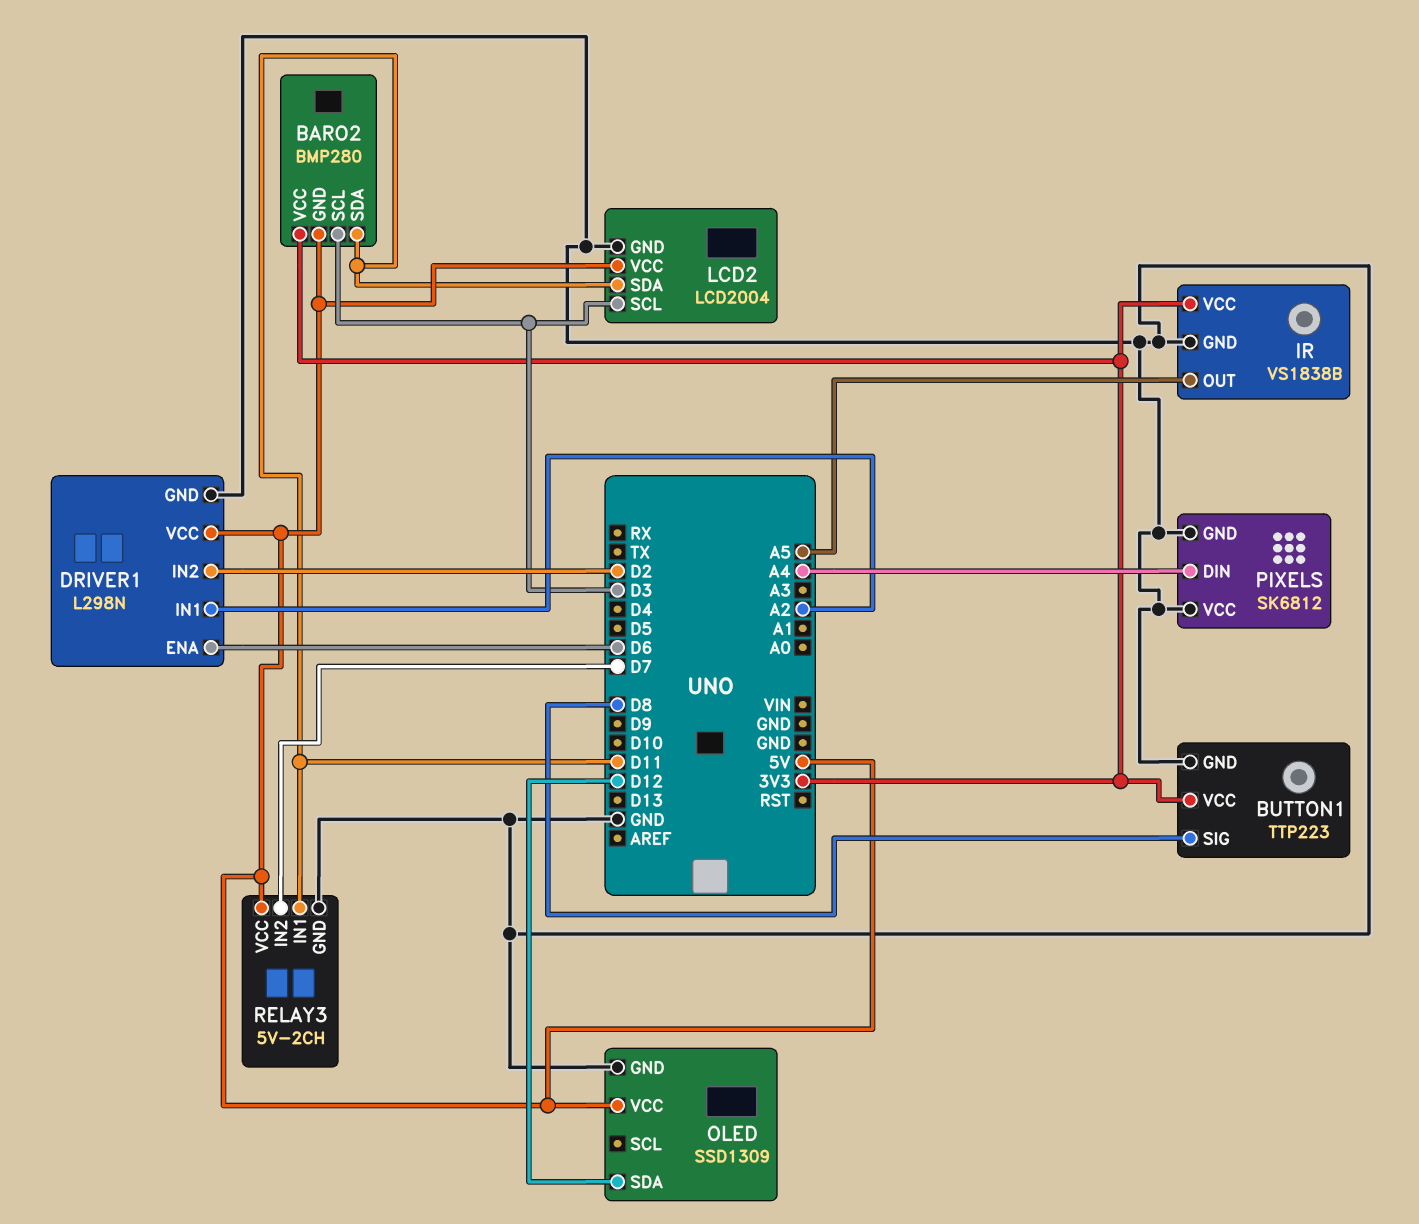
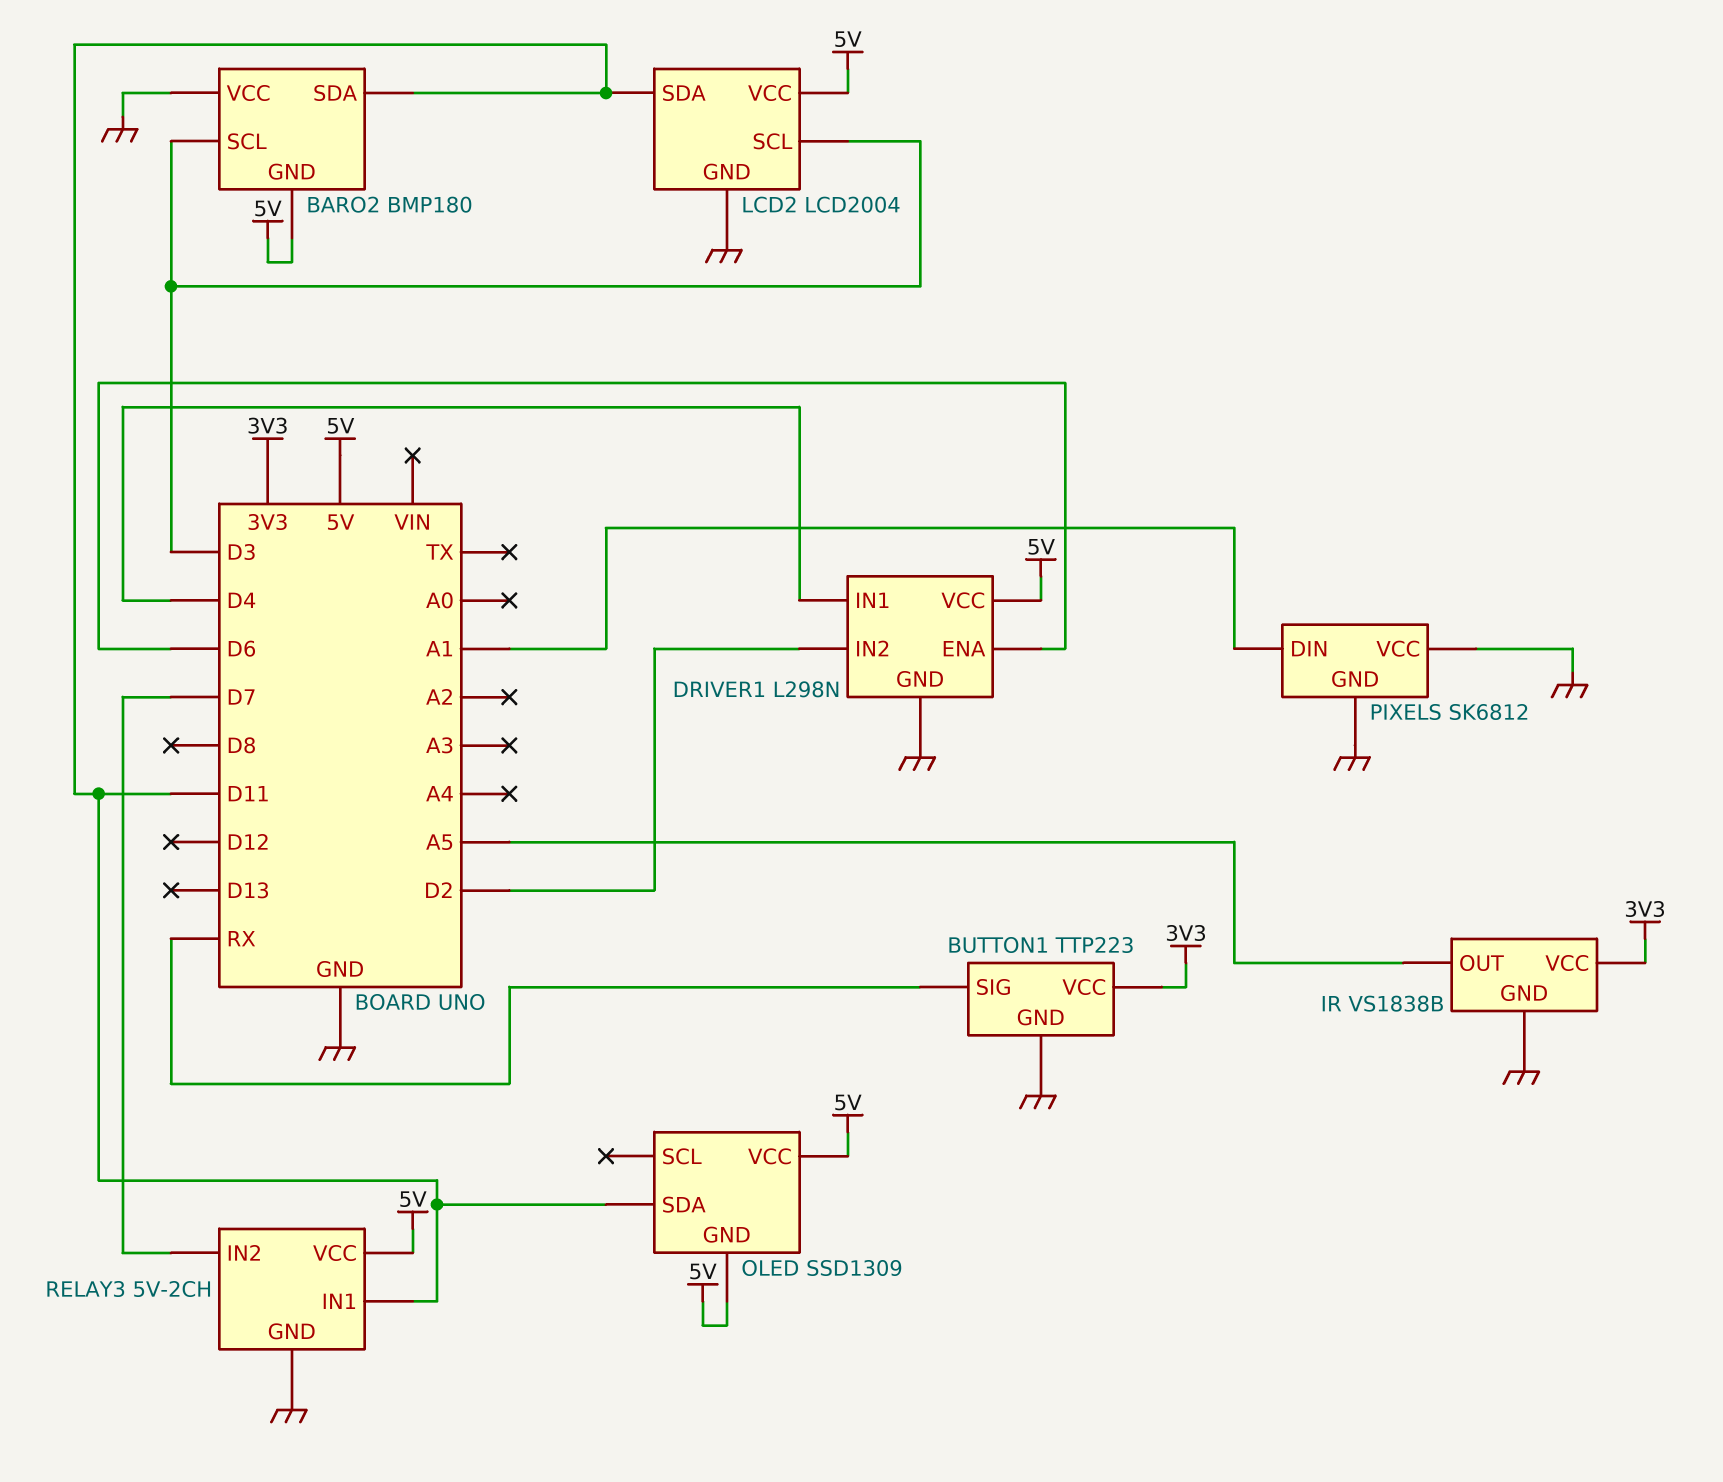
BARO2: BMP280 -> BMP180
BARO2 pin VCC: 3V3 -> GND
BUTTON1 pin SIG: D8 -> RX
DRIVER1 pin IN1: A2 -> D4
OLED pin GND: GND -> 5V
OLED pin SDA: D12 -> D11
PIXELS pin DIN: A4 -> A1

